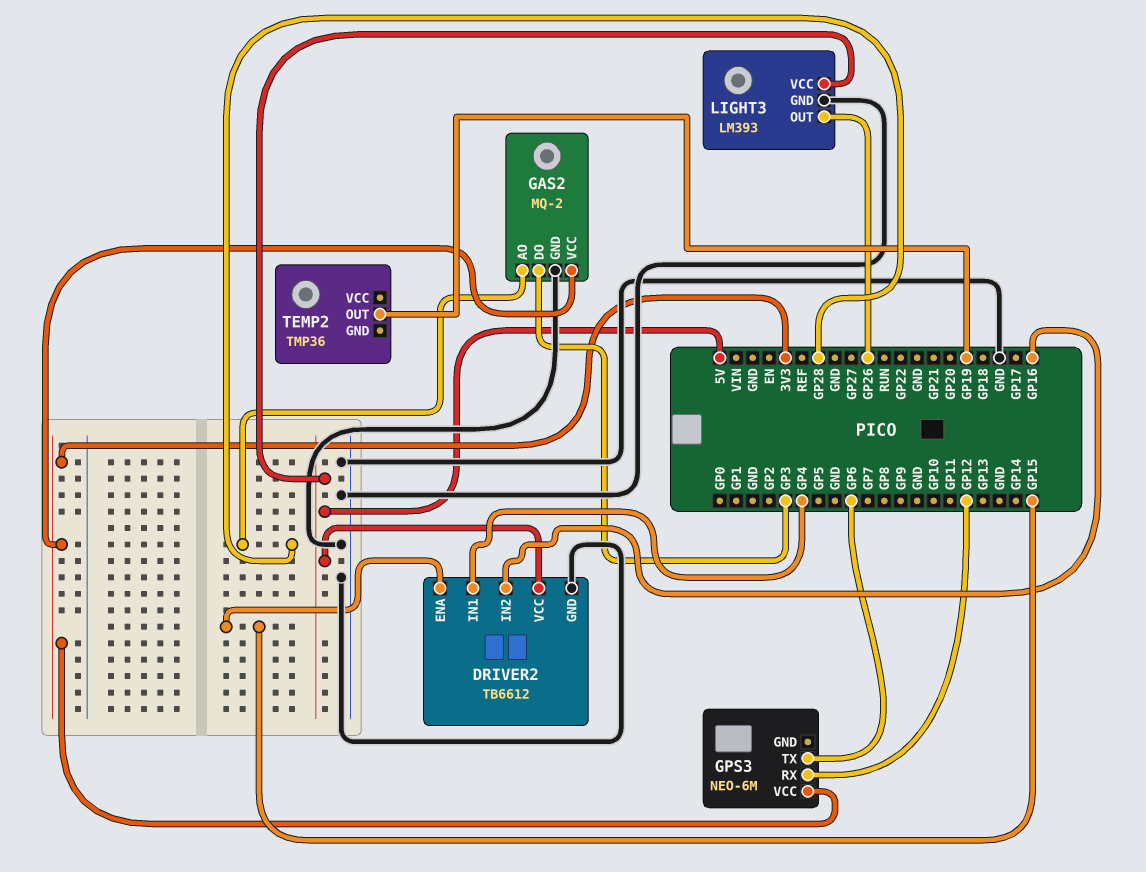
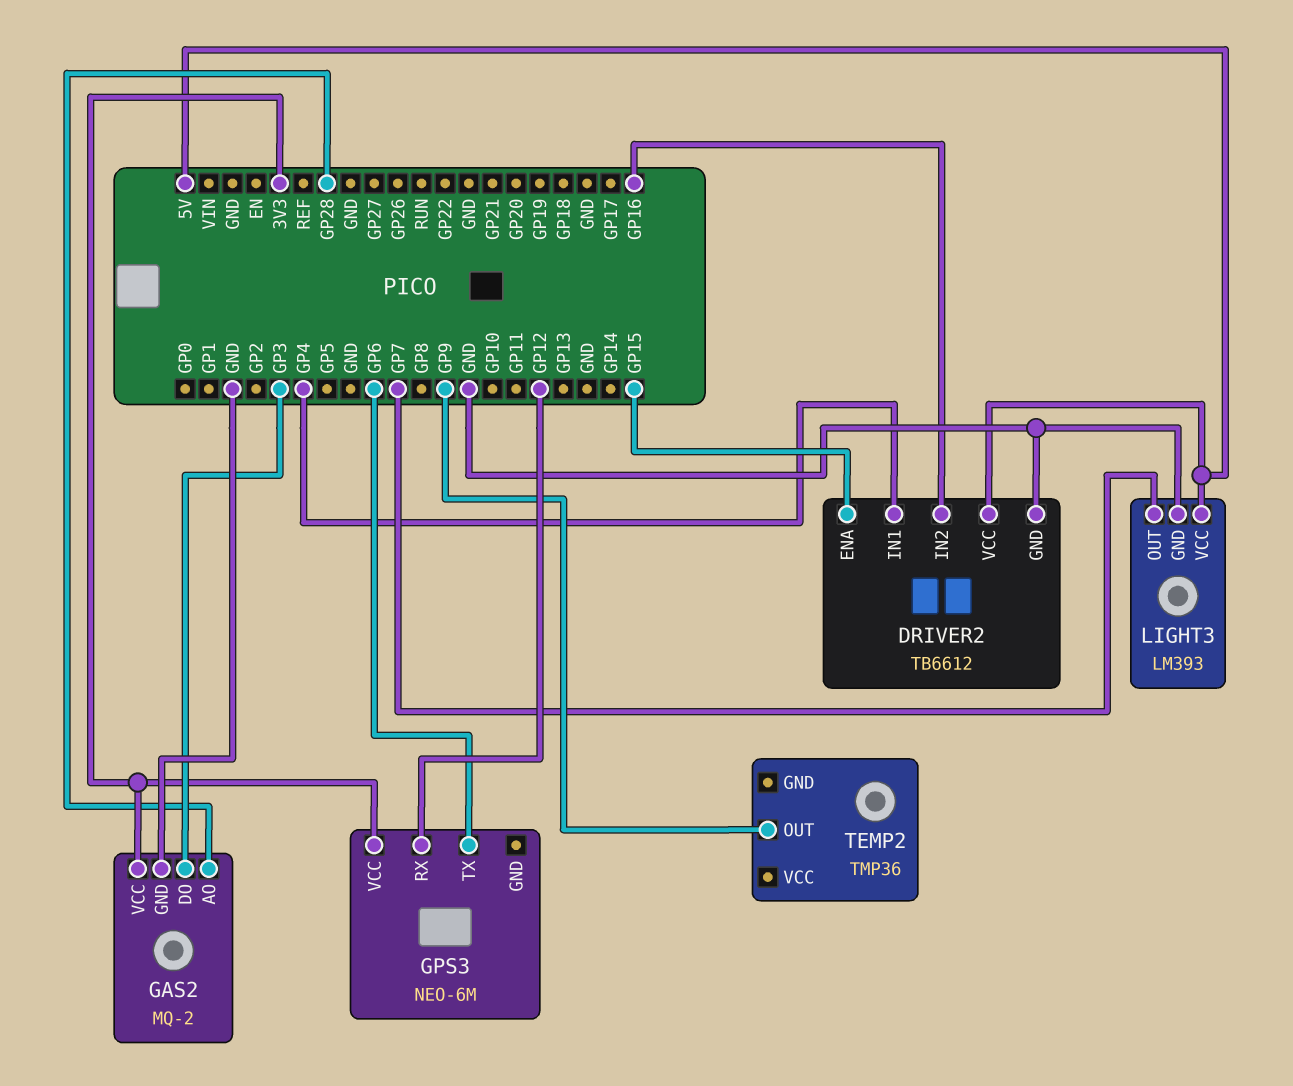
LIGHT3 pin OUT: GP26 -> GP7
TEMP2 pin OUT: GP19 -> GP9

